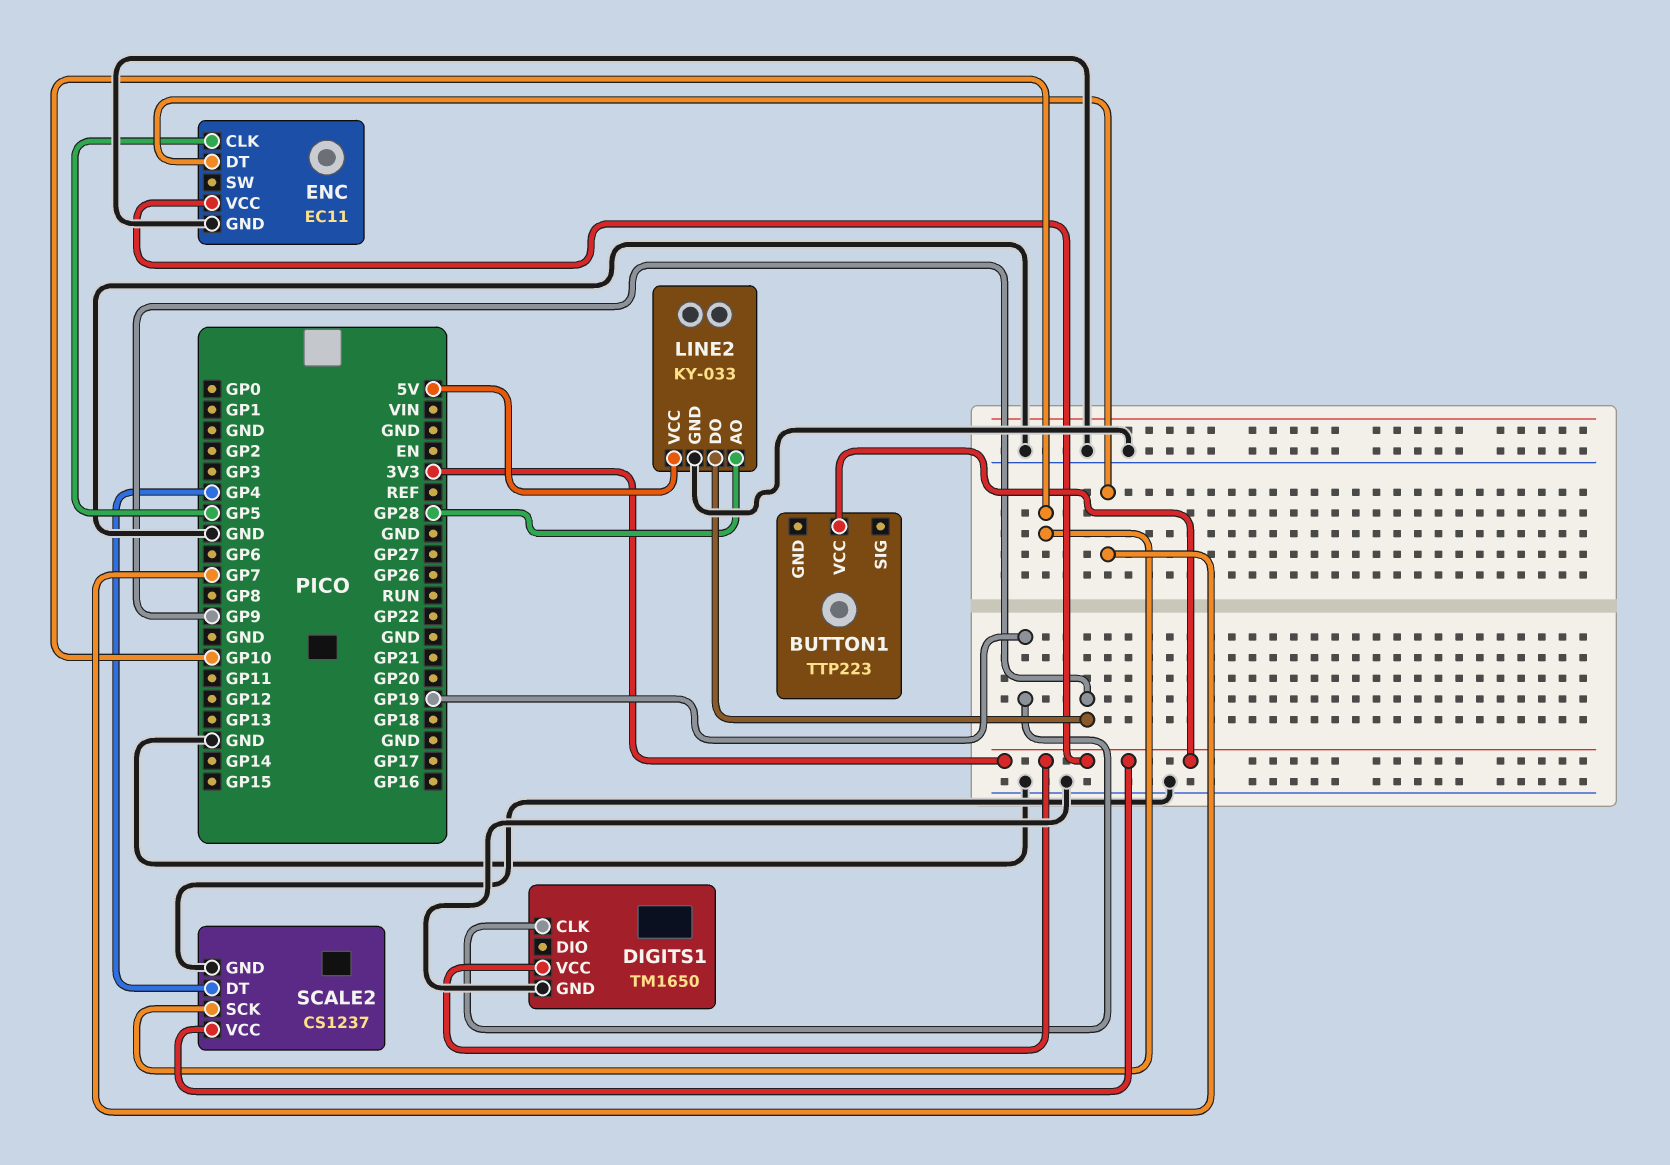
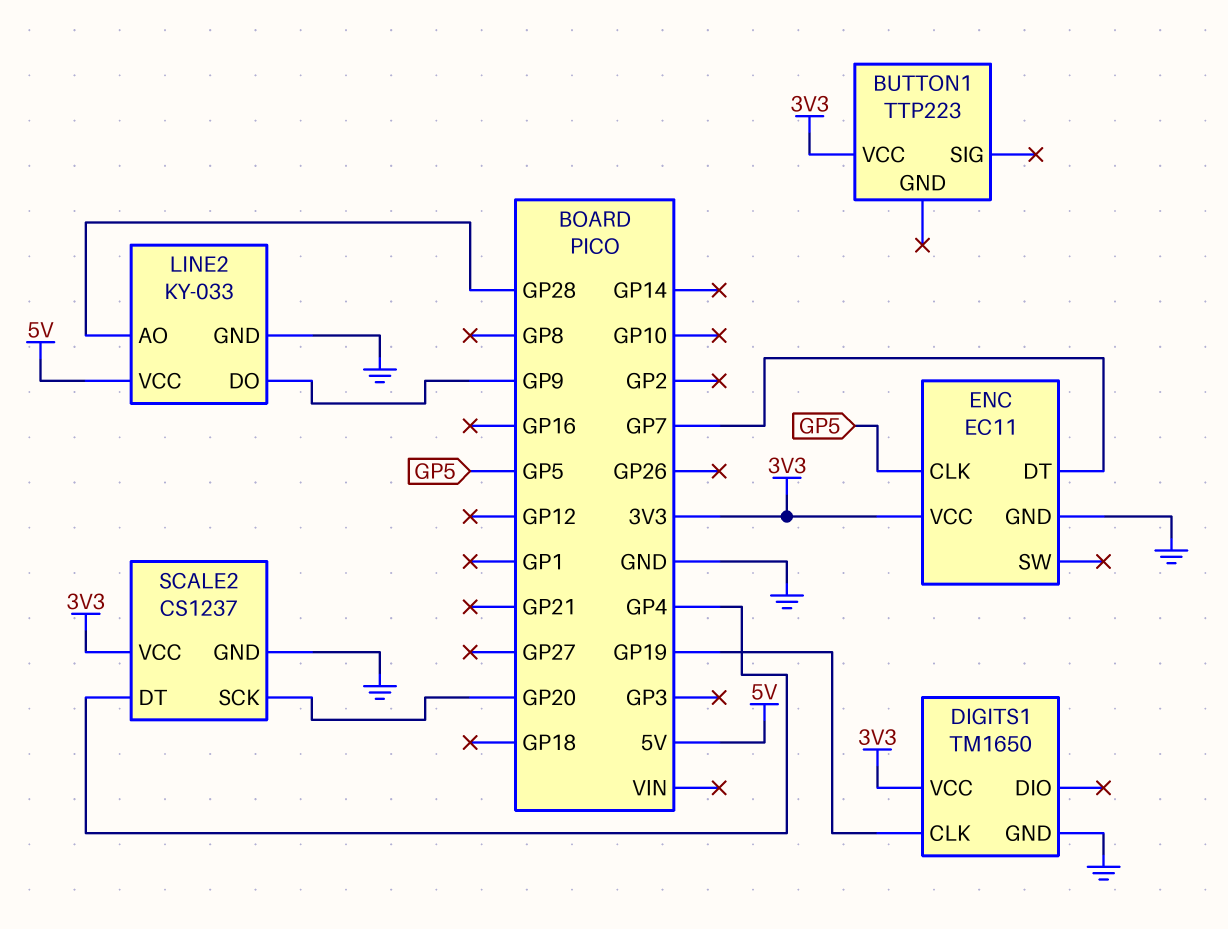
SCALE2 pin SCK: GP10 -> GP20

